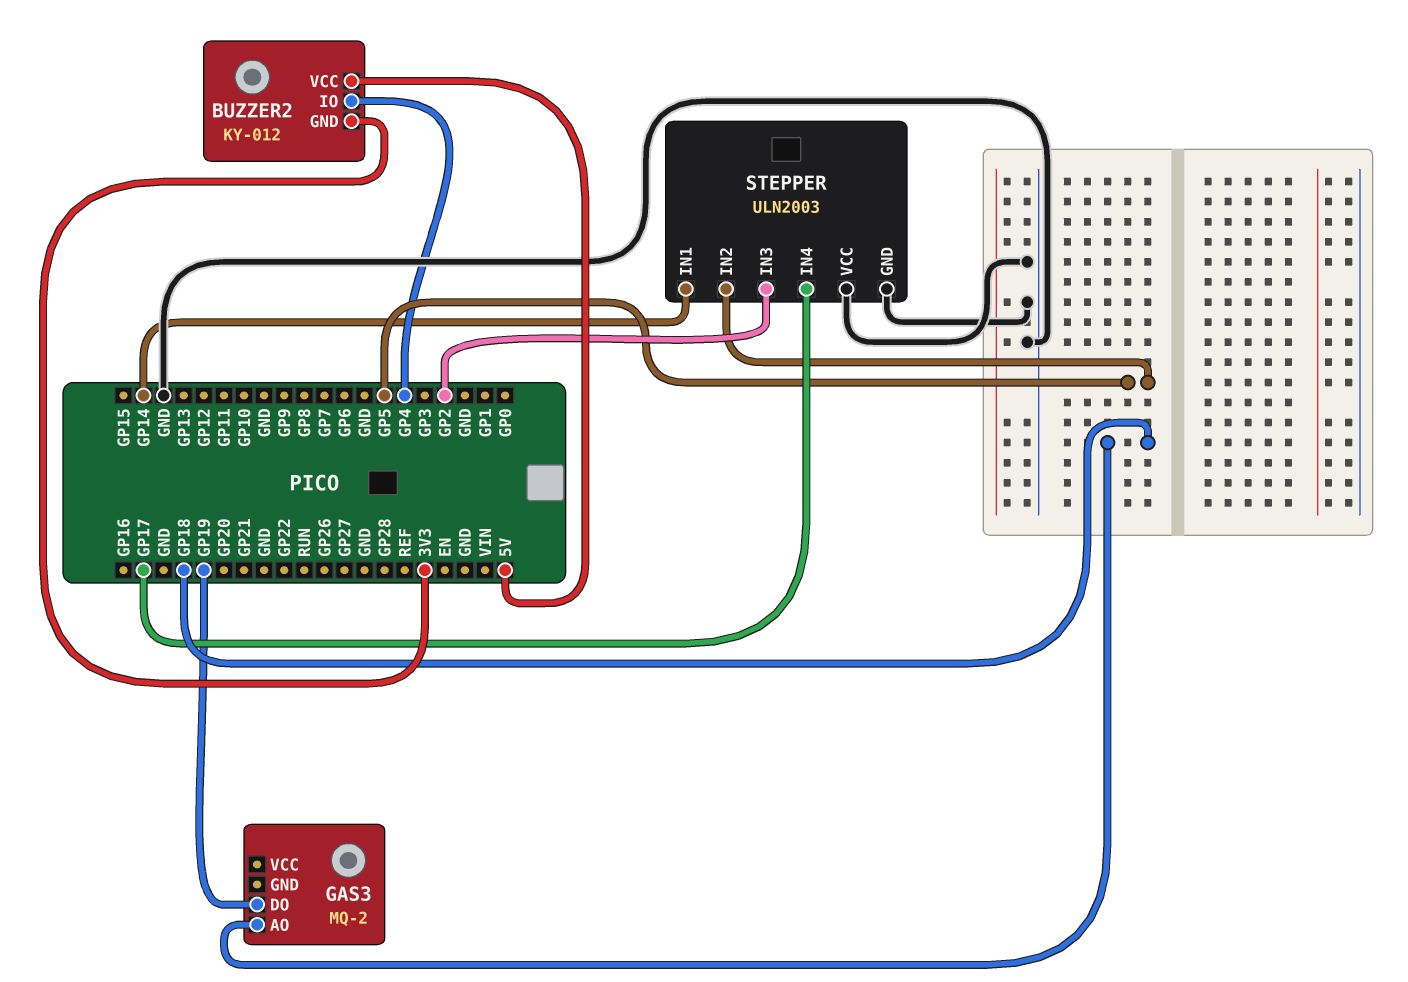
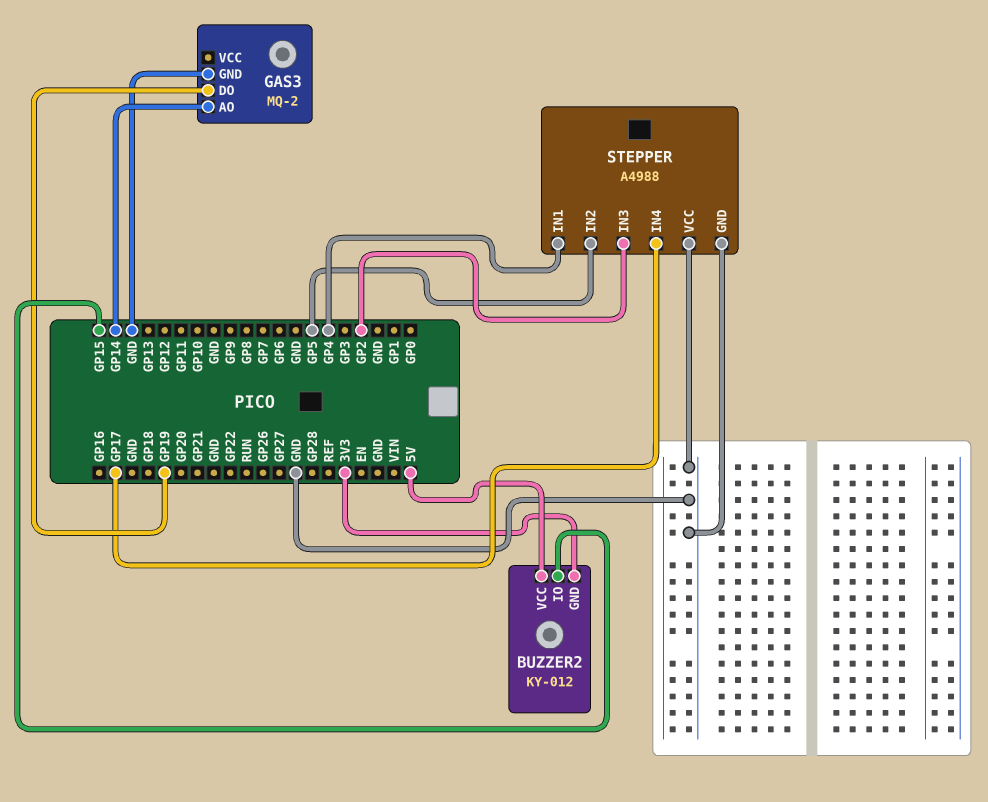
BUZZER2 pin IO: GP4 -> GP15
GAS3 pin AO: GP18 -> GP14
GAS3 pin GND: none -> GND
STEPPER: ULN2003 -> A4988
STEPPER pin IN1: GP14 -> GP4

